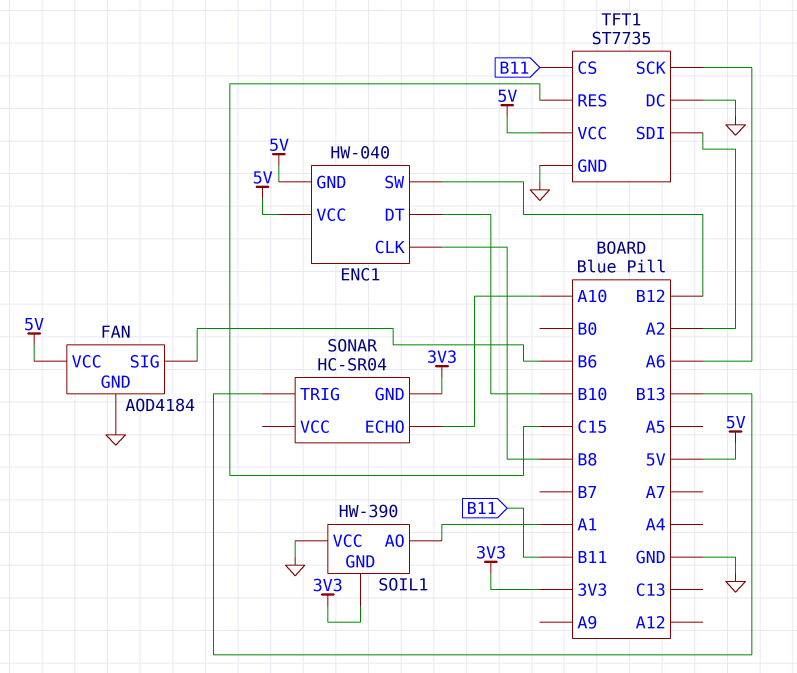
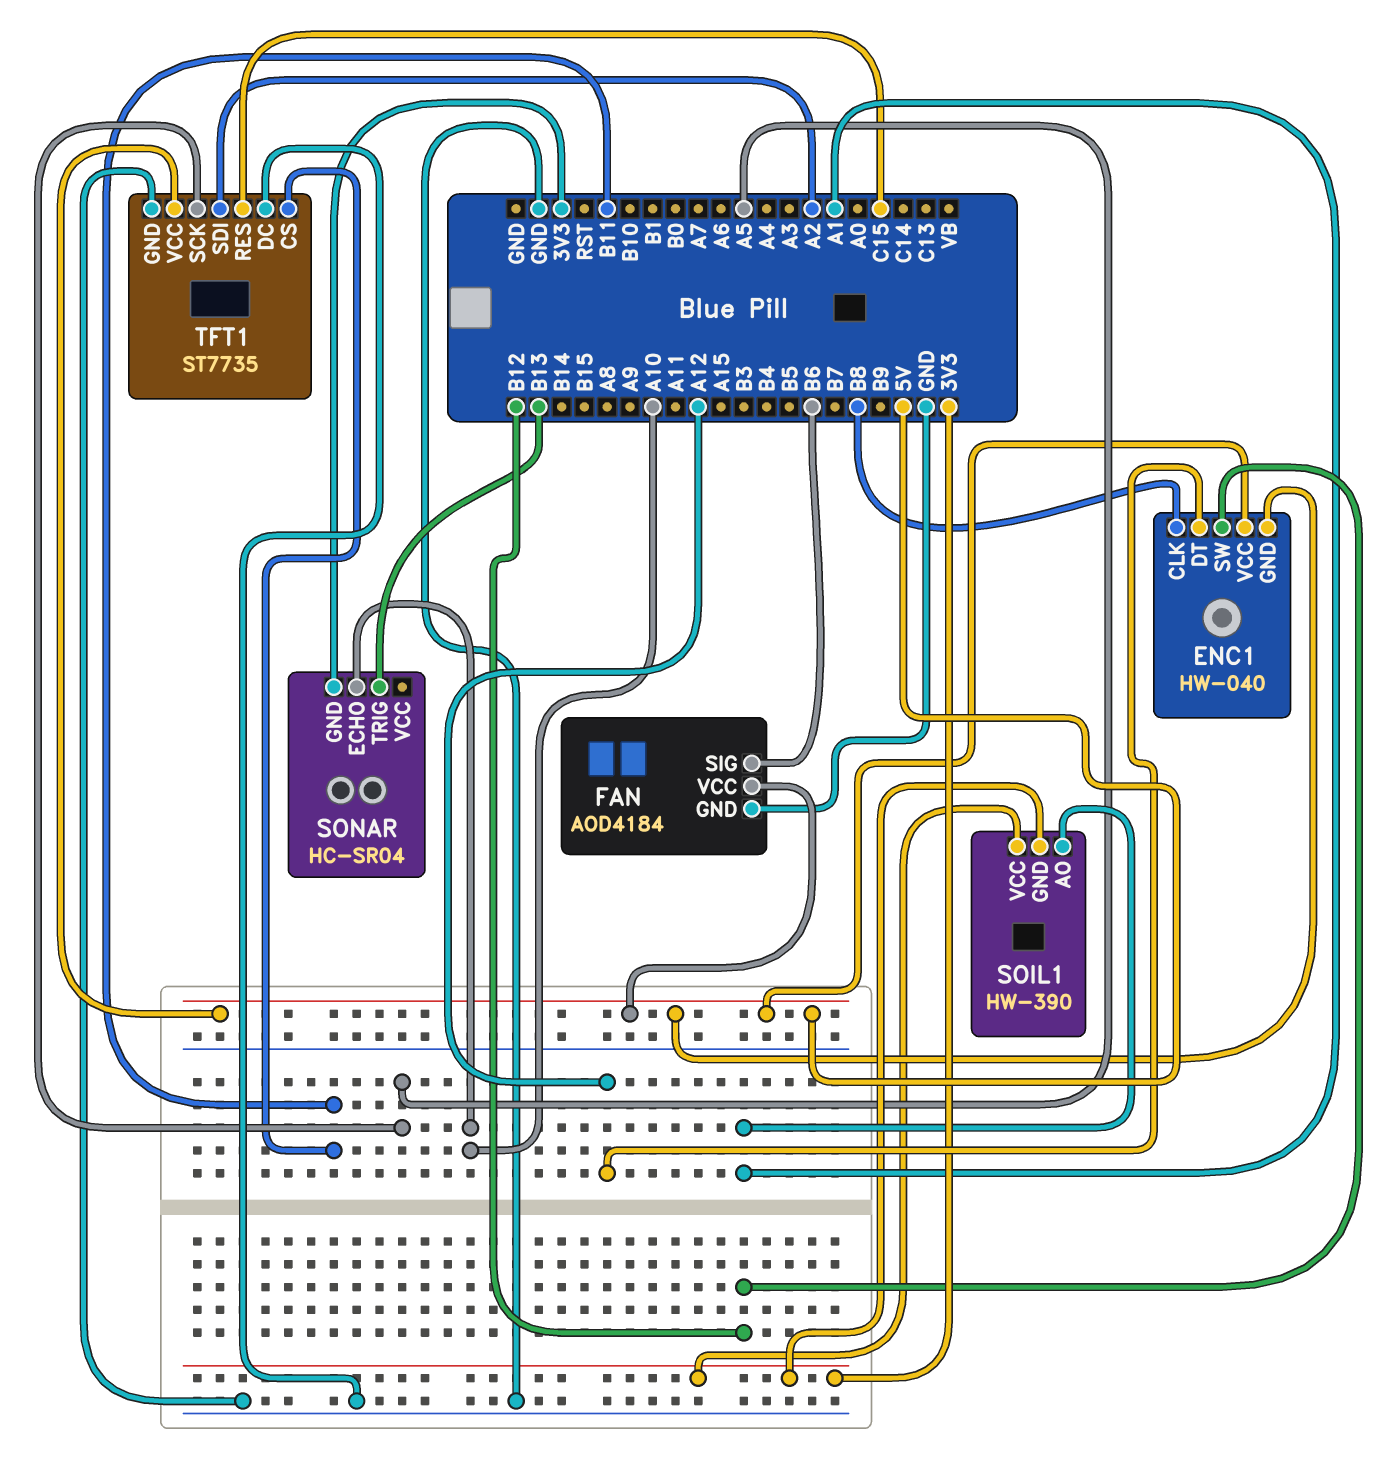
ENC1 pin DT: B10 -> A12
SOIL1 pin VCC: GND -> 3V3
TFT1 pin SCK: A6 -> A5

